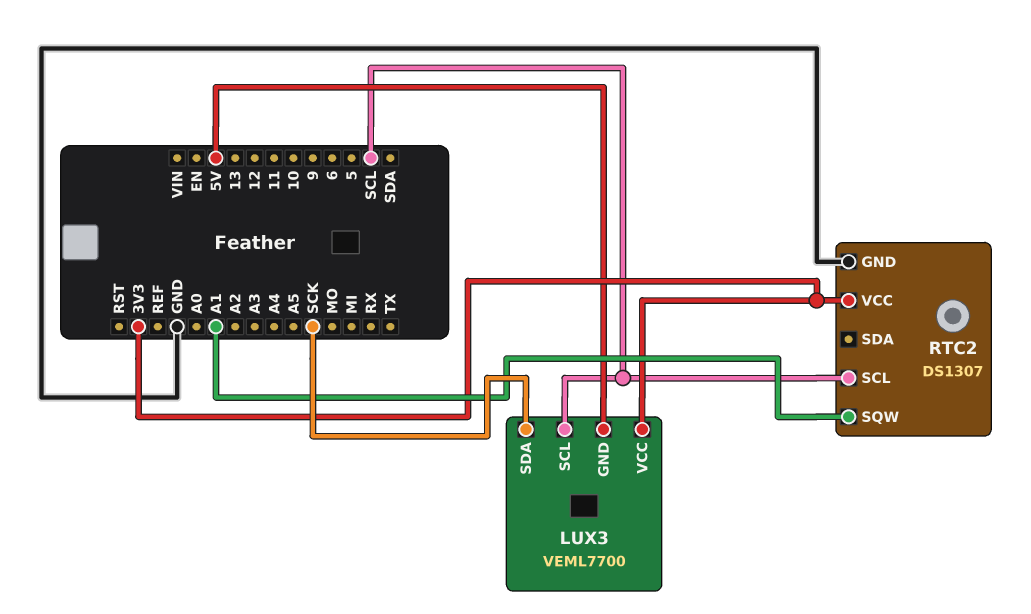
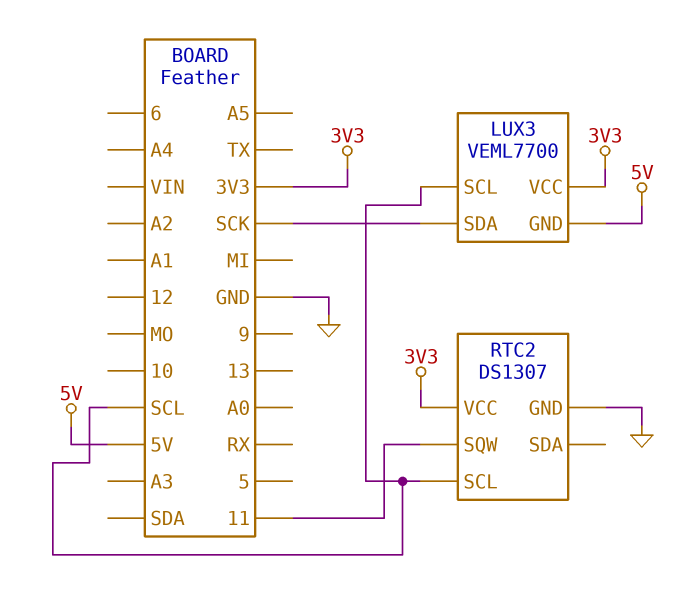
RTC2 pin SQW: A1 -> 11

